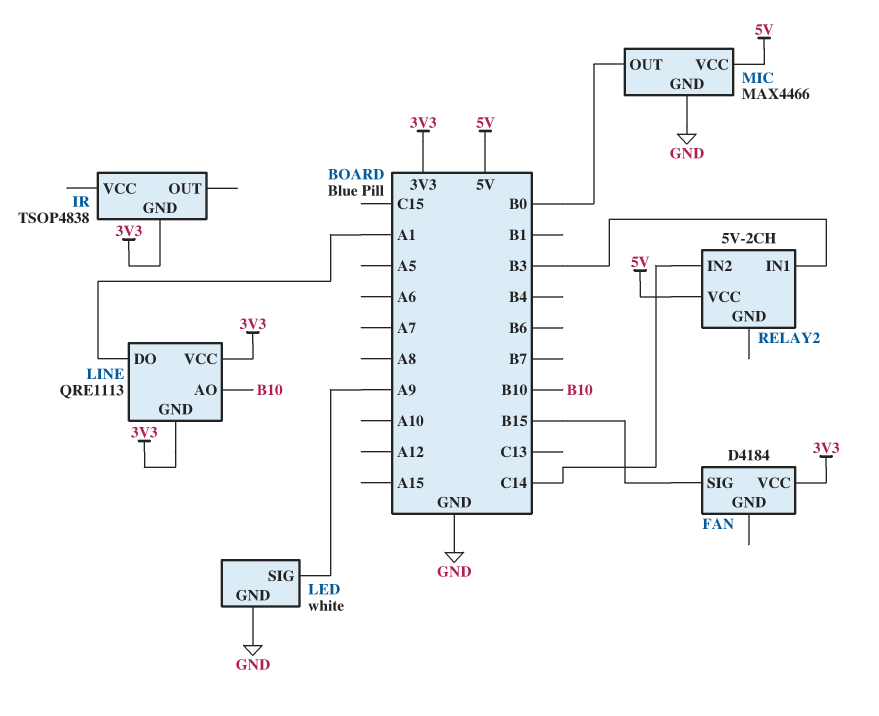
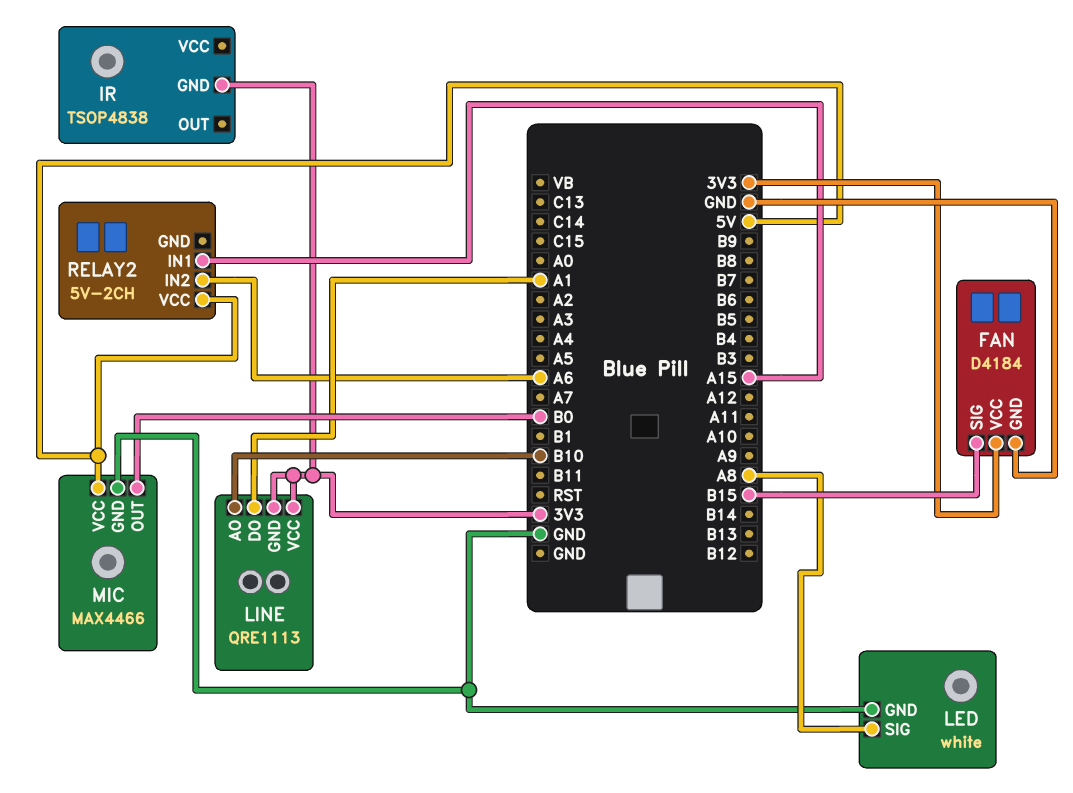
FAN pin GND: none -> GND
LED pin SIG: A9 -> A8
RELAY2 pin IN1: B3 -> A15
RELAY2 pin IN2: C14 -> A6

